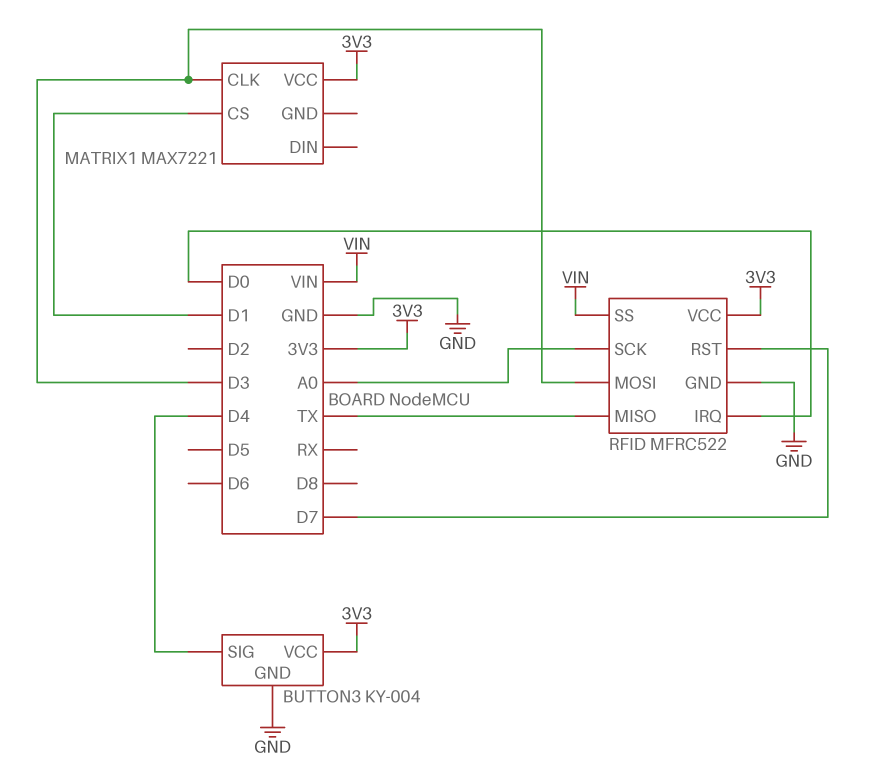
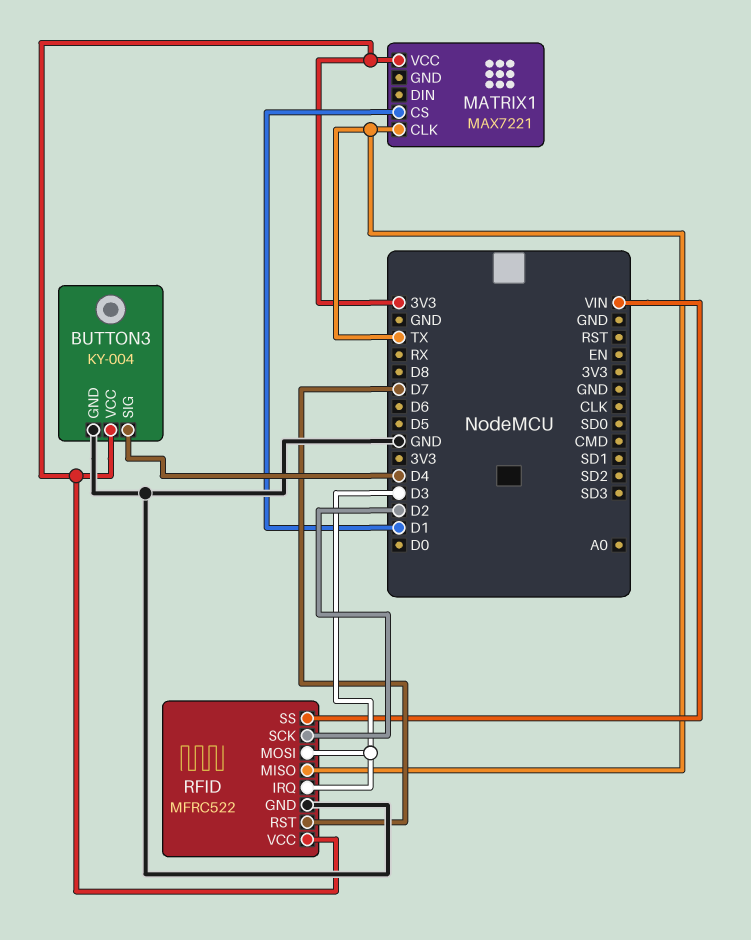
MATRIX1 pin CLK: D3 -> TX
RFID pin IRQ: D0 -> D3
RFID pin SCK: A0 -> D2

